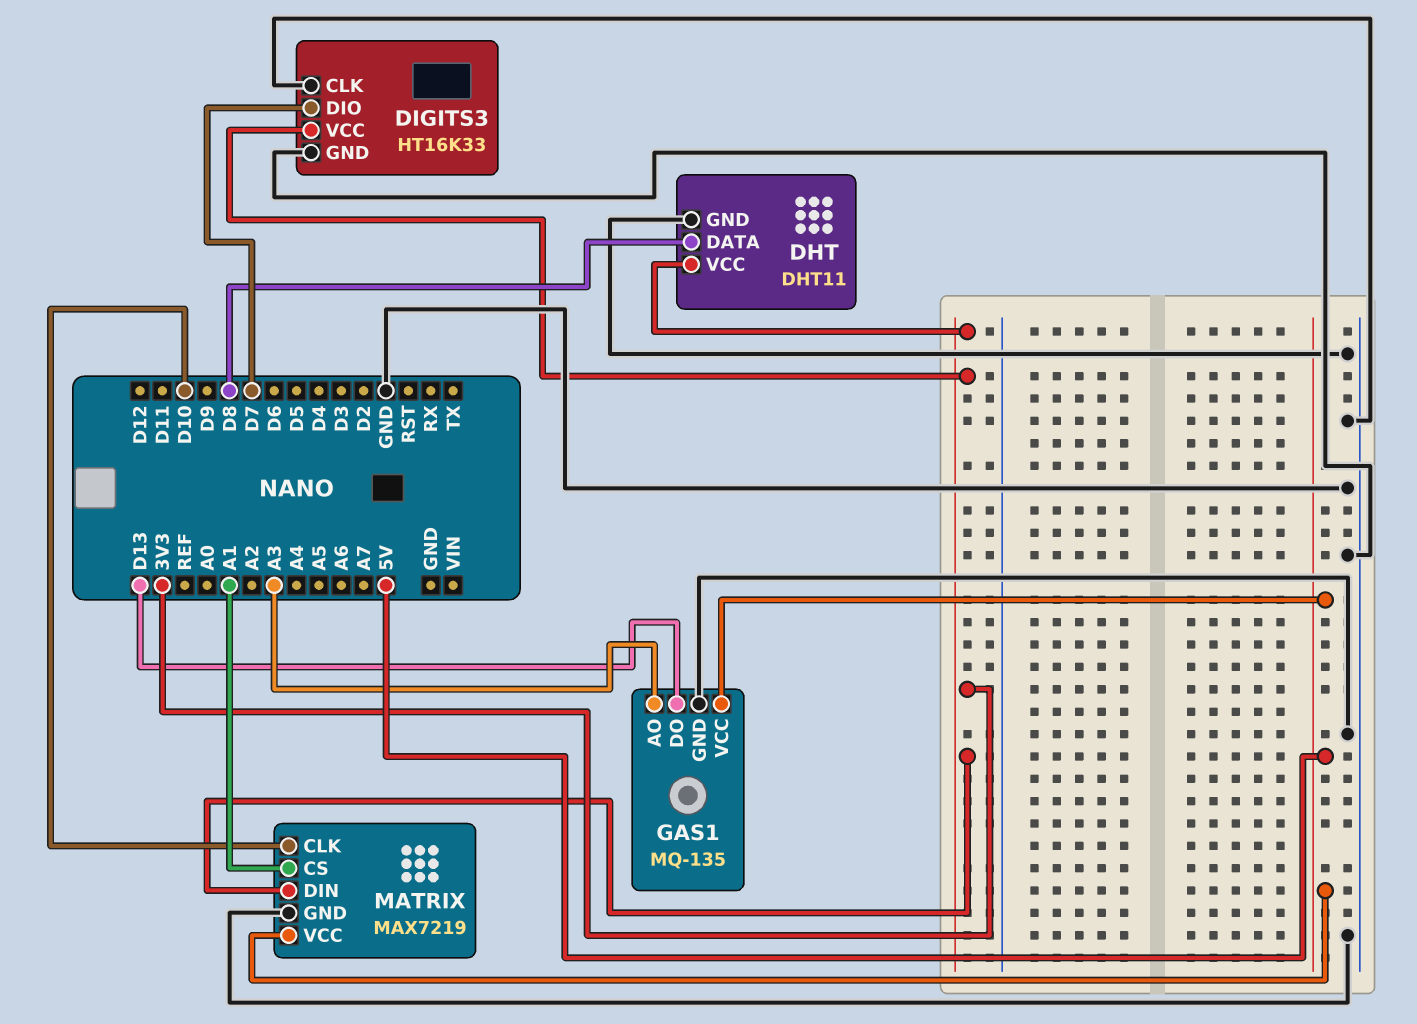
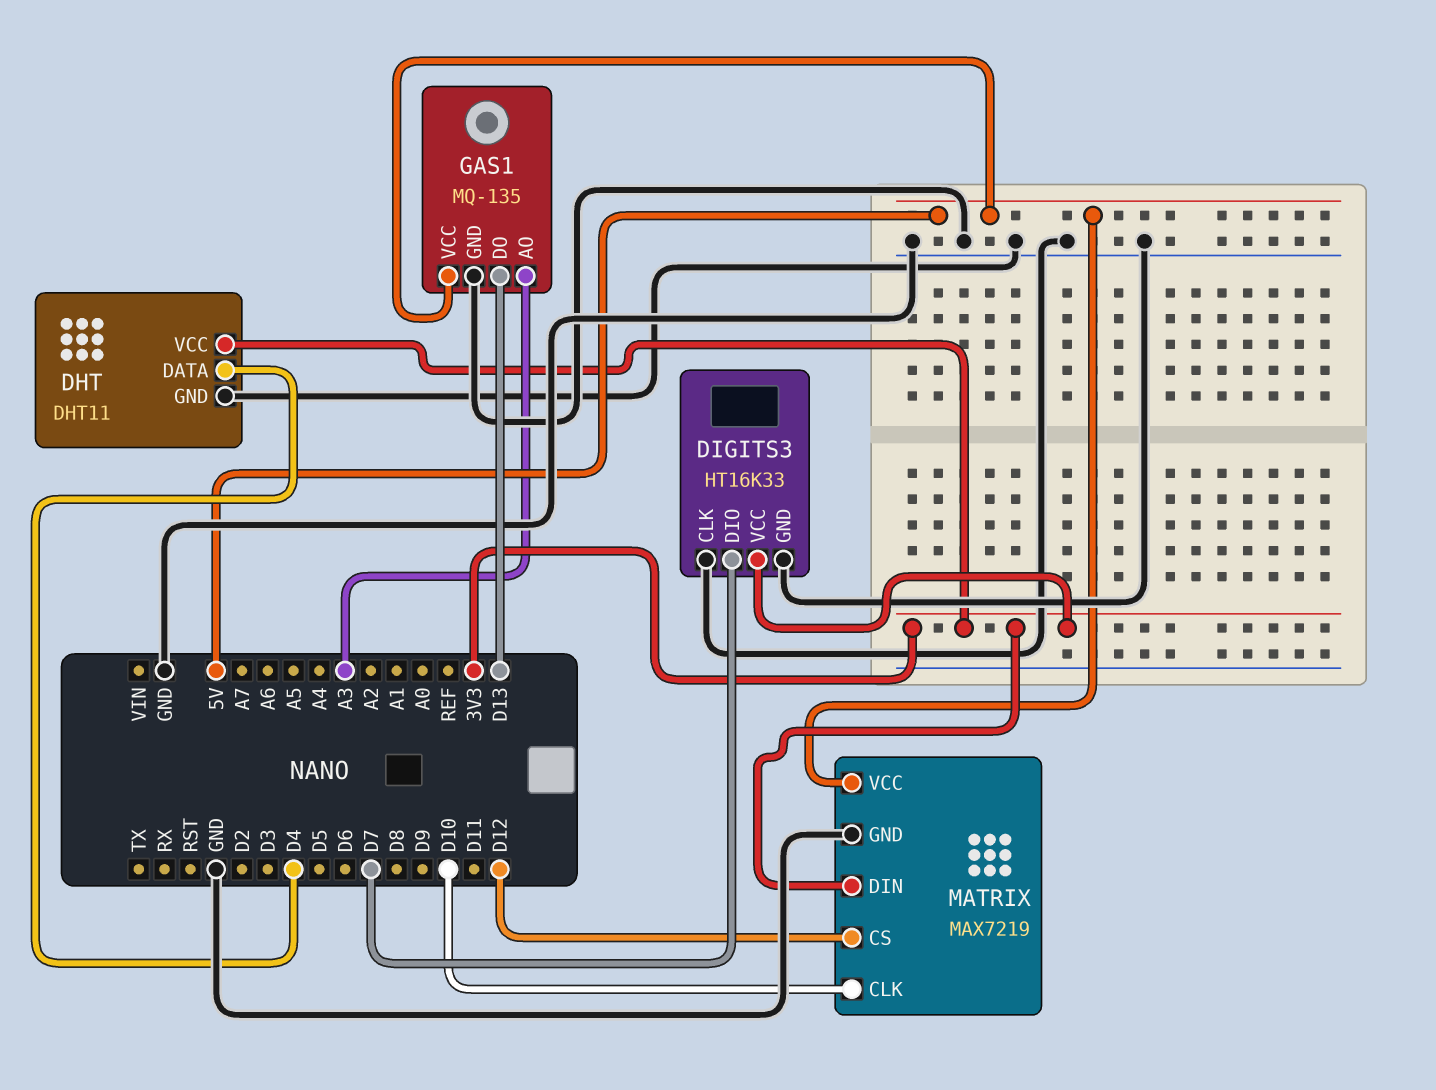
DHT pin DATA: D8 -> D4
MATRIX pin CS: A1 -> D12

